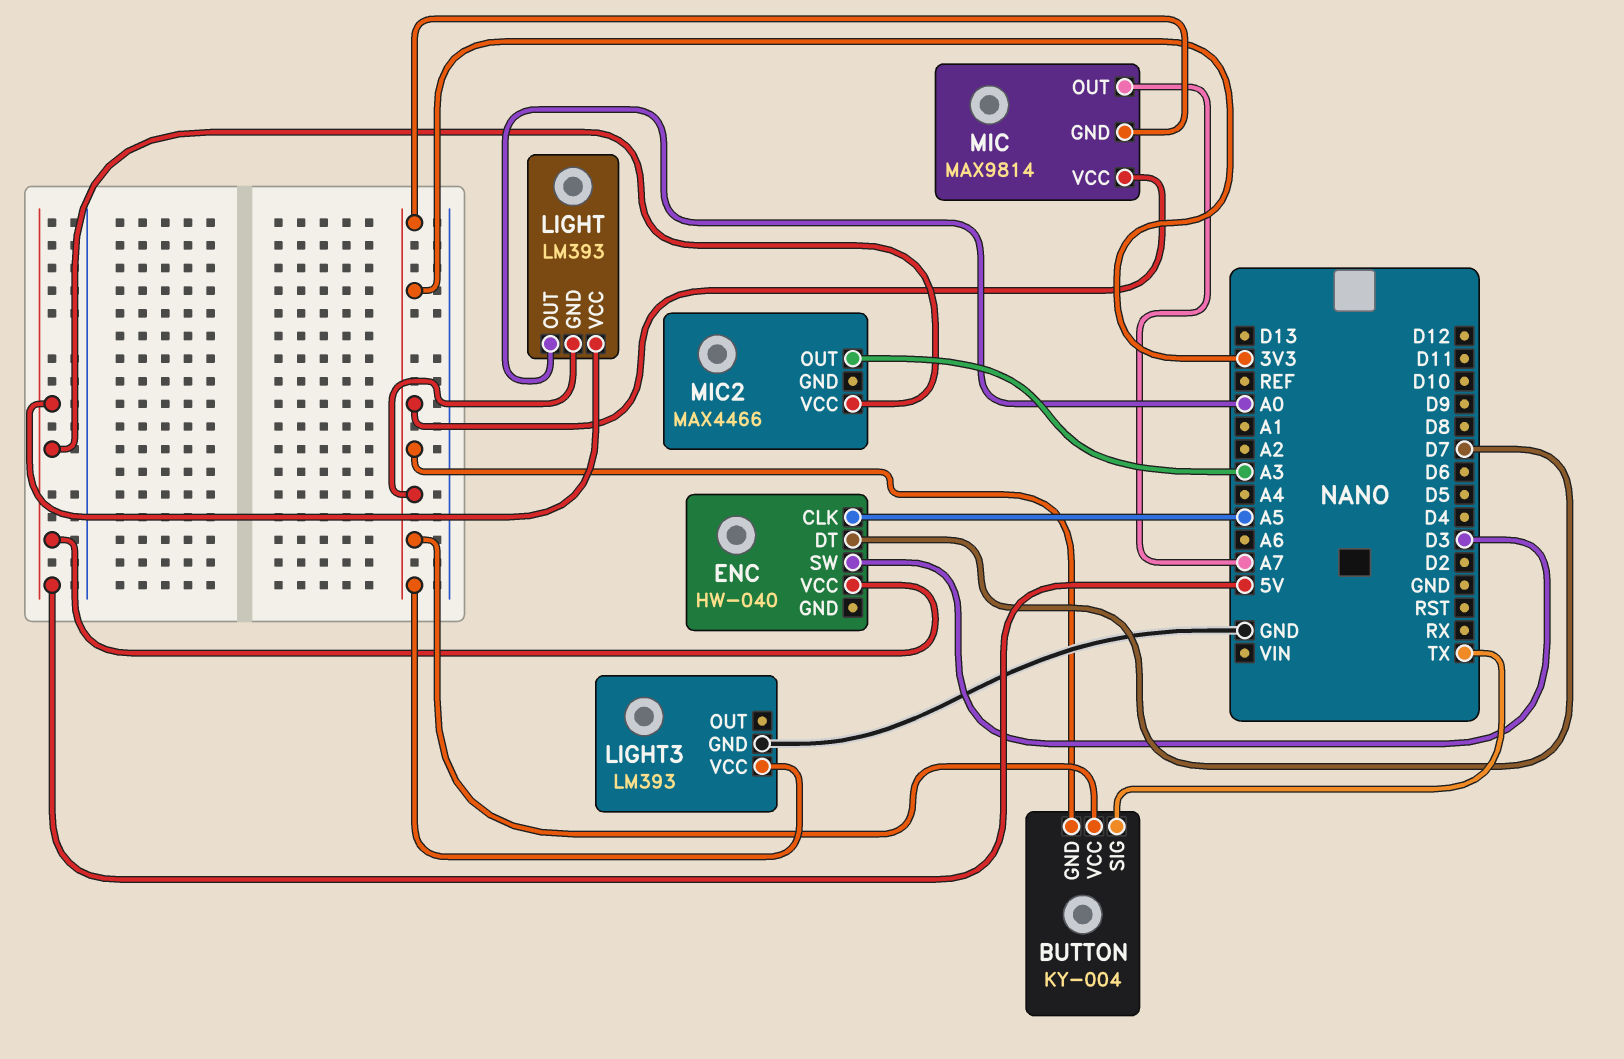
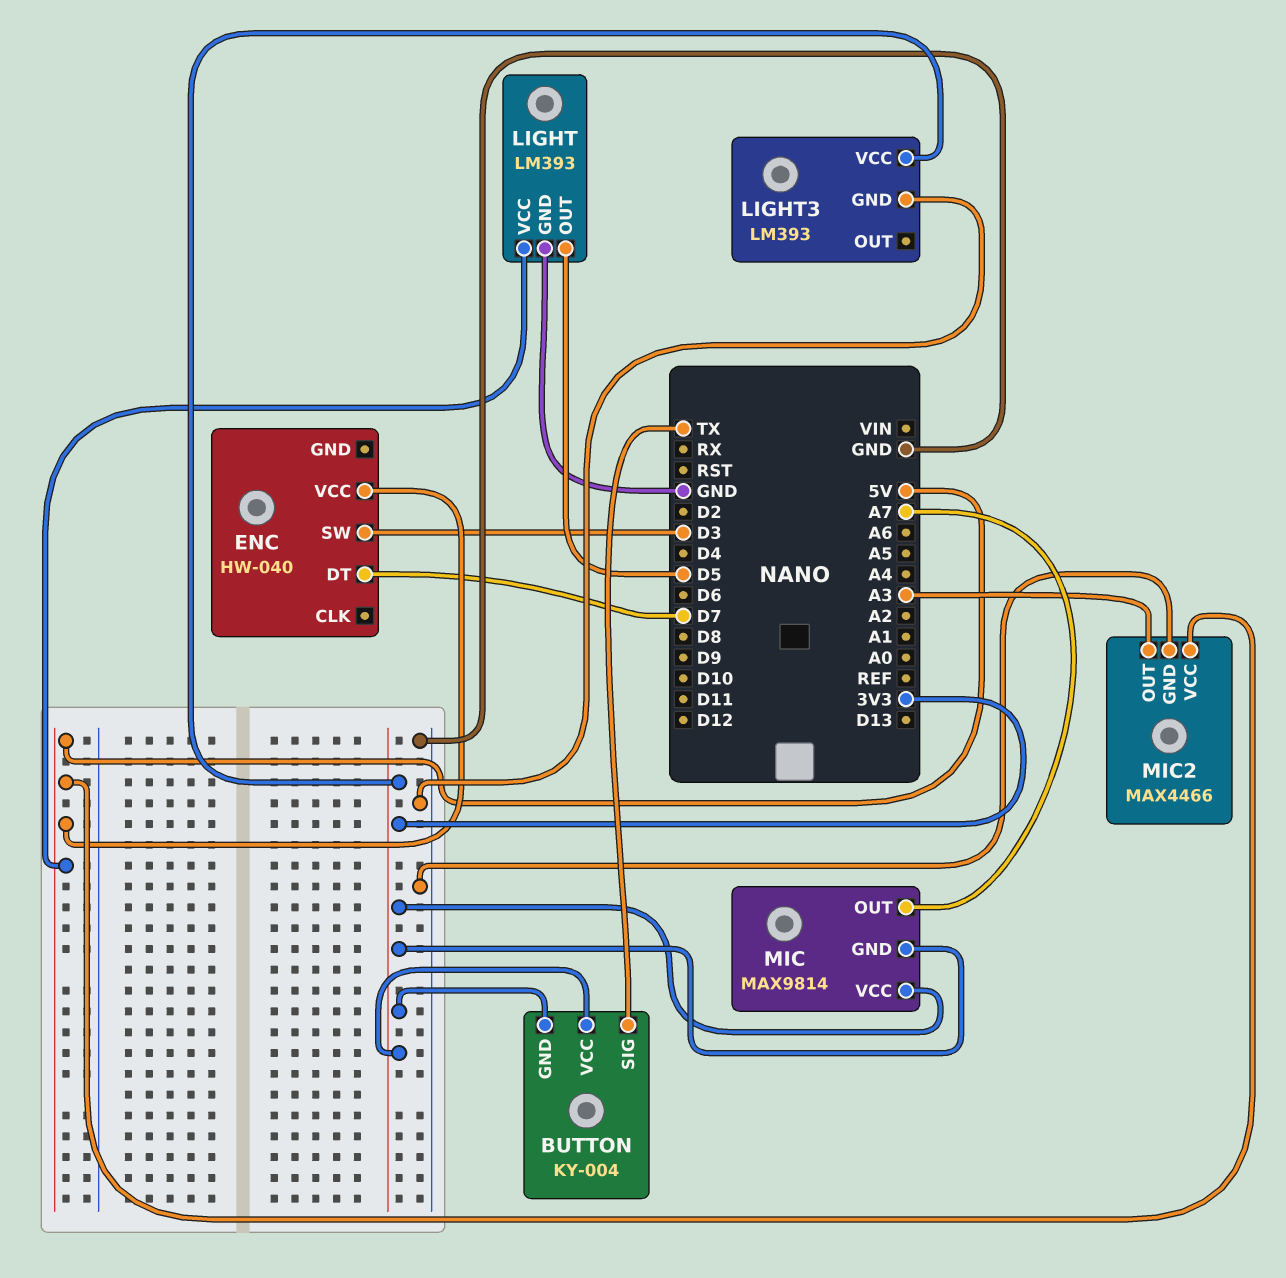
ENC pin CLK: A5 -> none
LIGHT pin GND: 3V3 -> GND
LIGHT pin OUT: A0 -> D5
MIC2 pin GND: none -> GND

